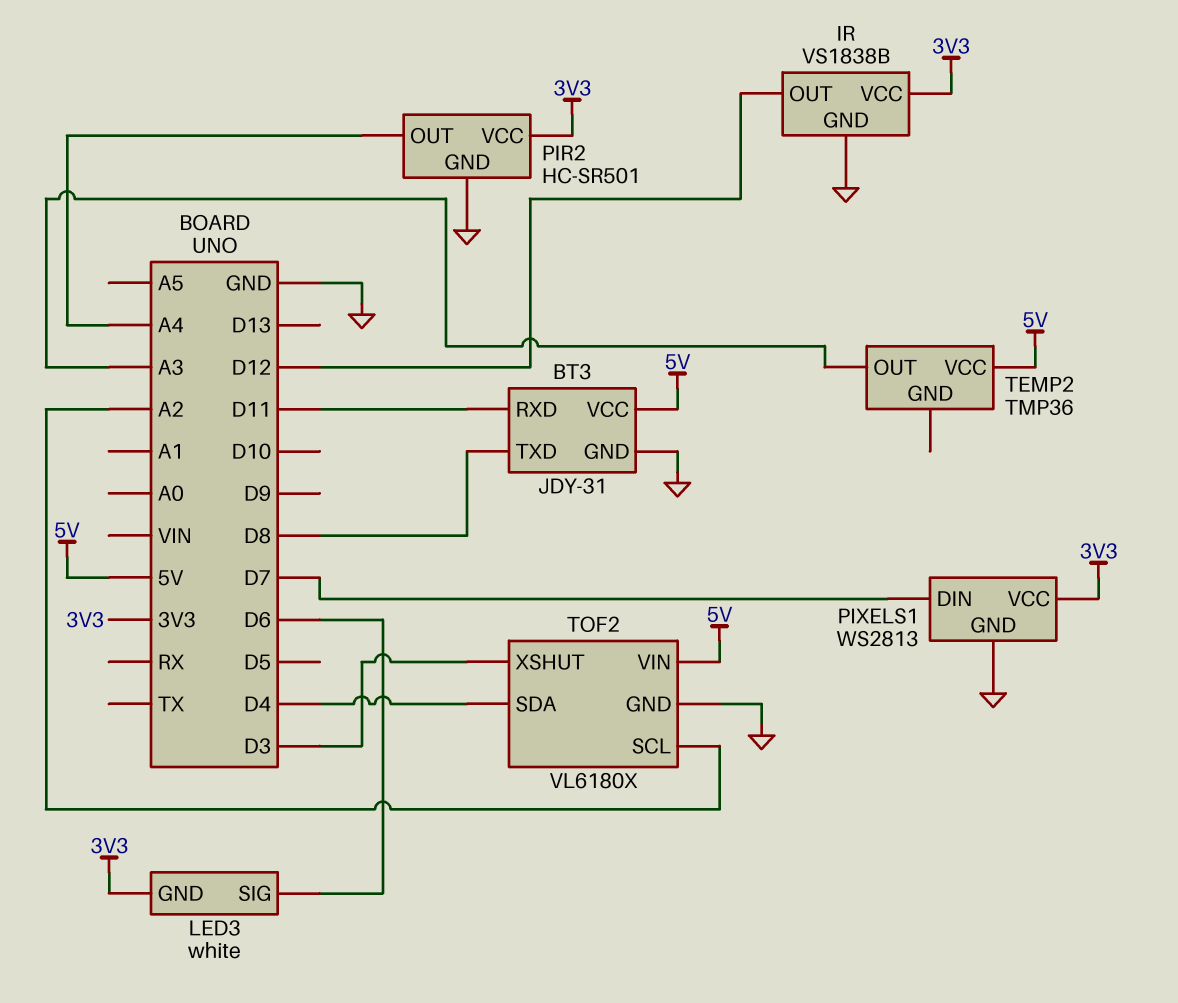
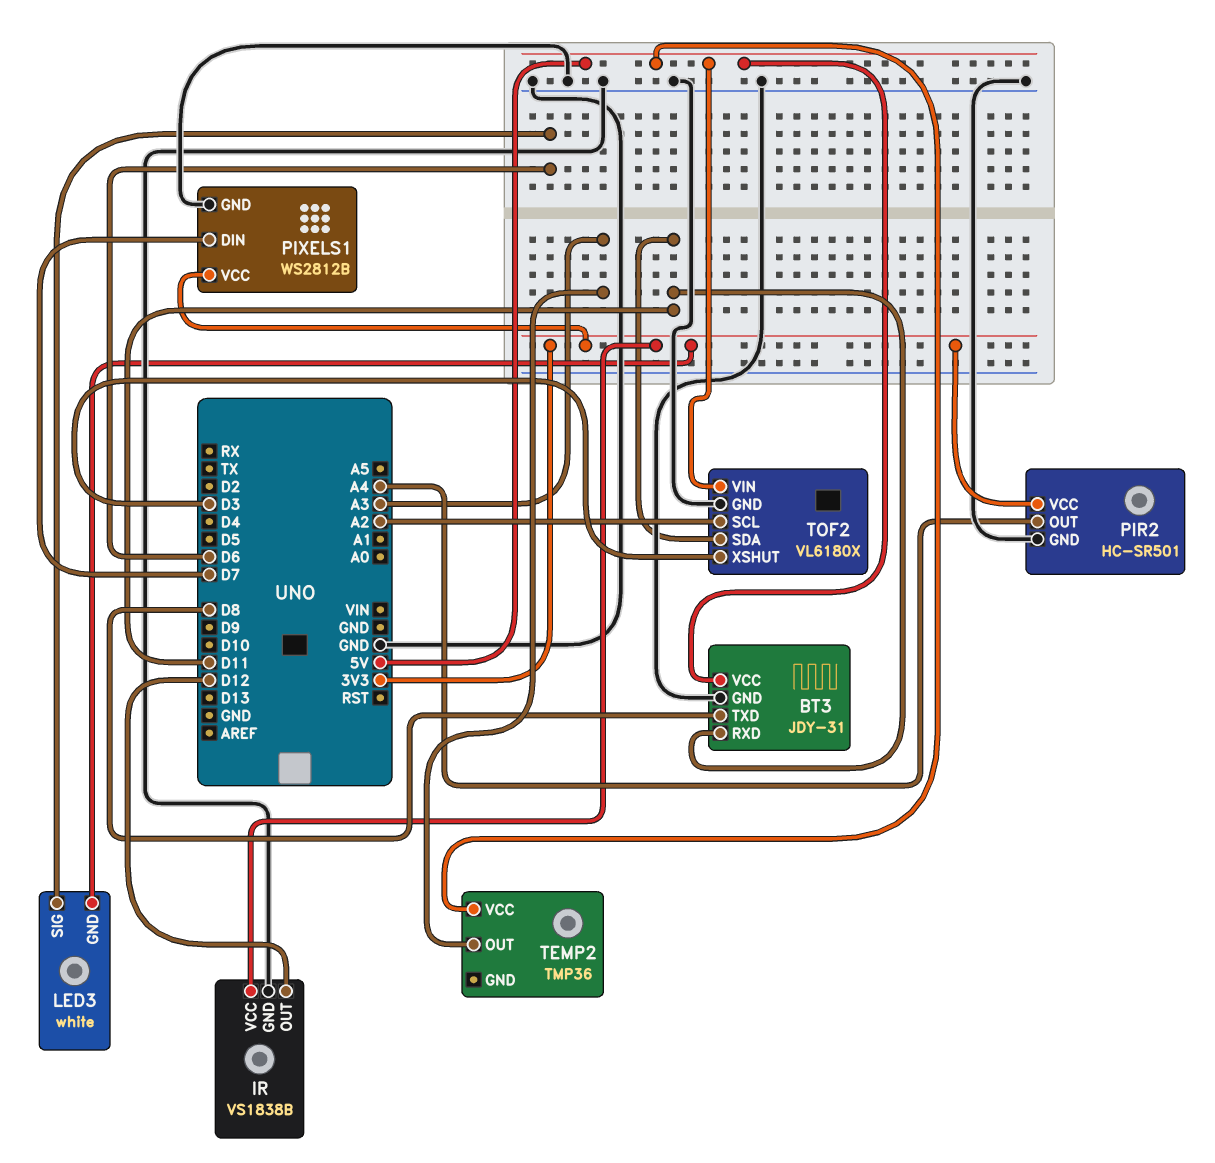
PIXELS1: WS2813 -> WS2812B
TOF2 pin SDA: D4 -> D11

